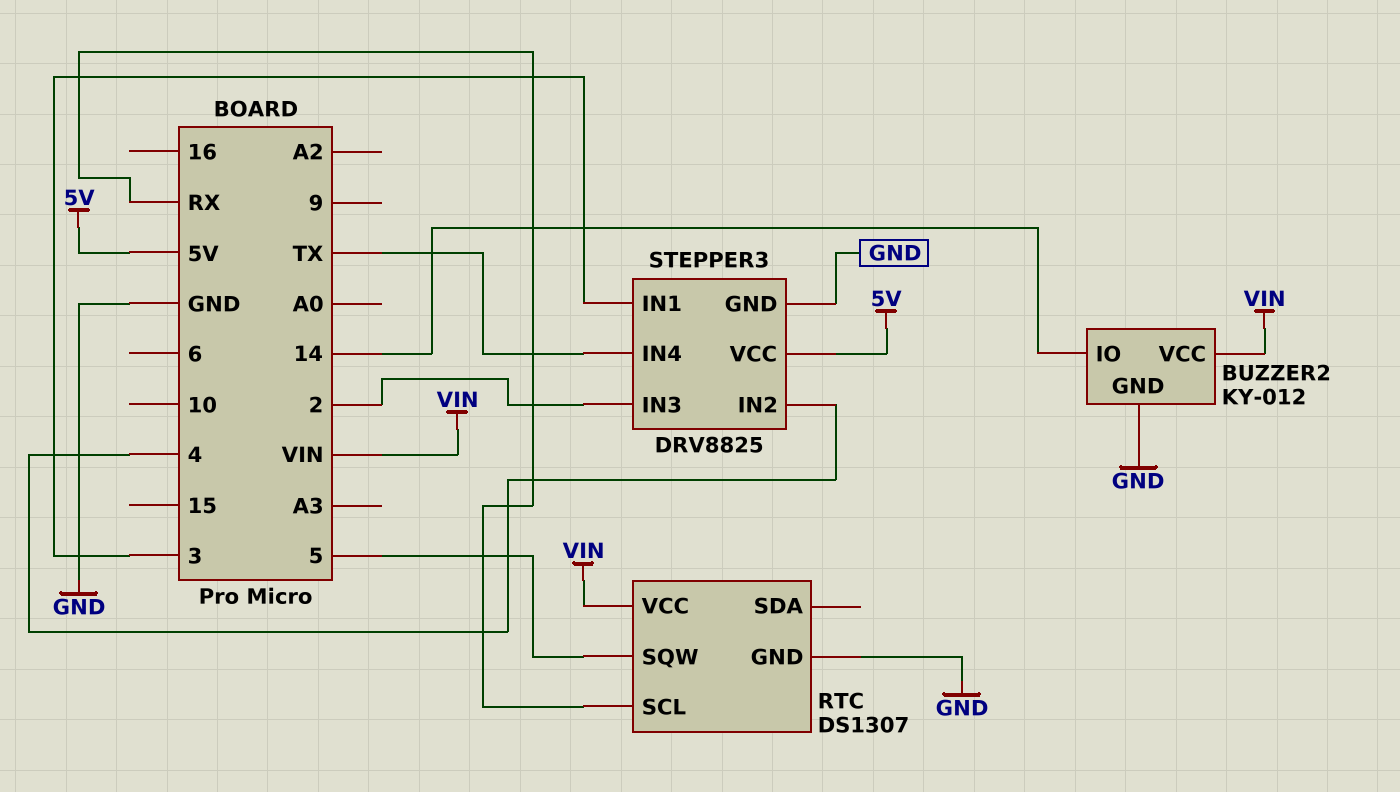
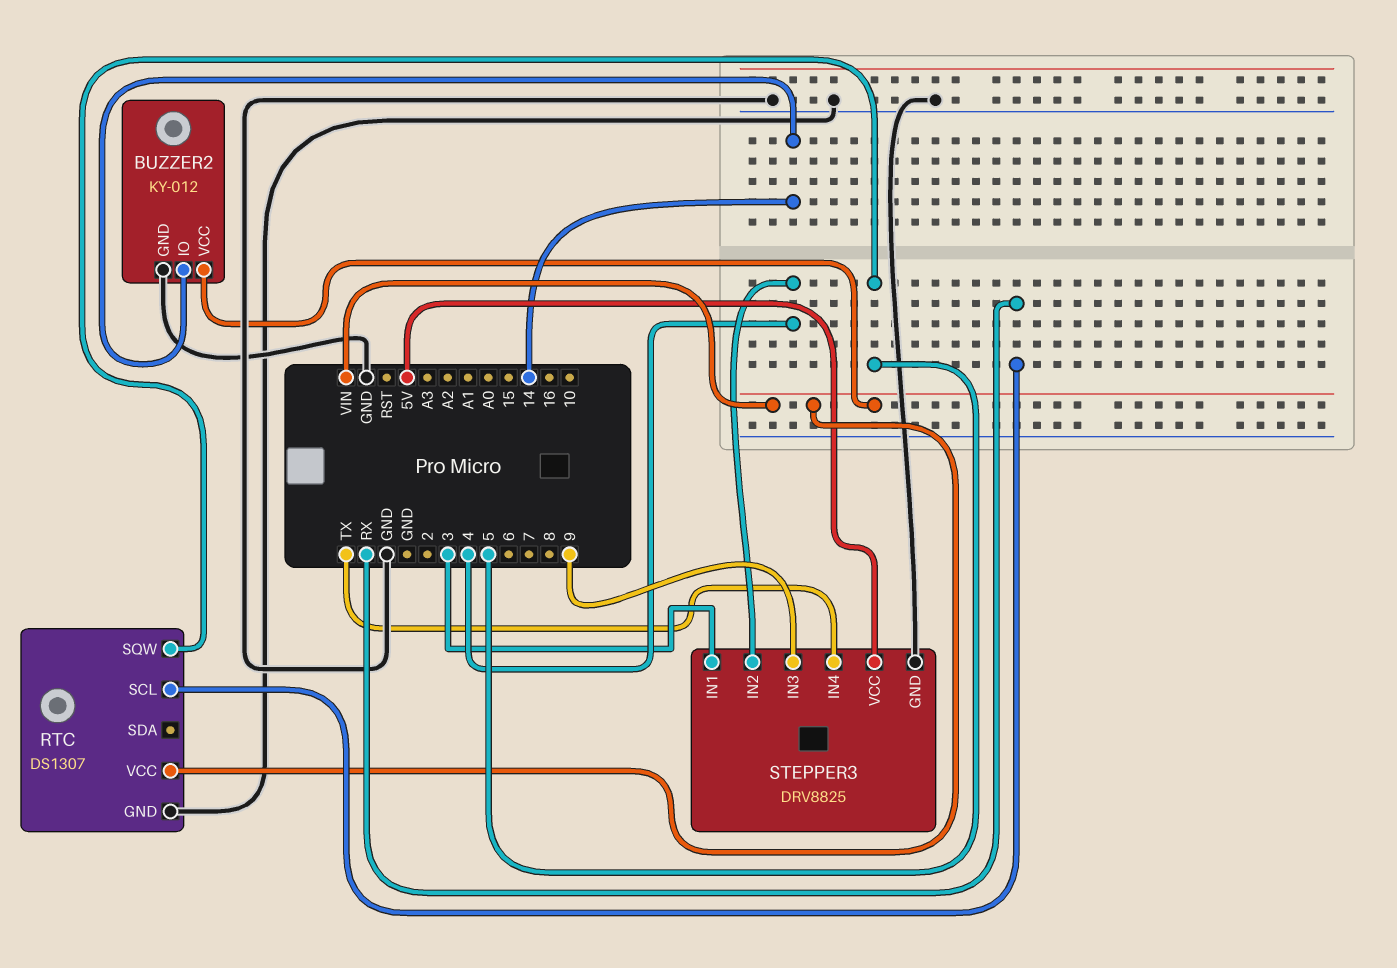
STEPPER3 pin IN3: 2 -> 9

